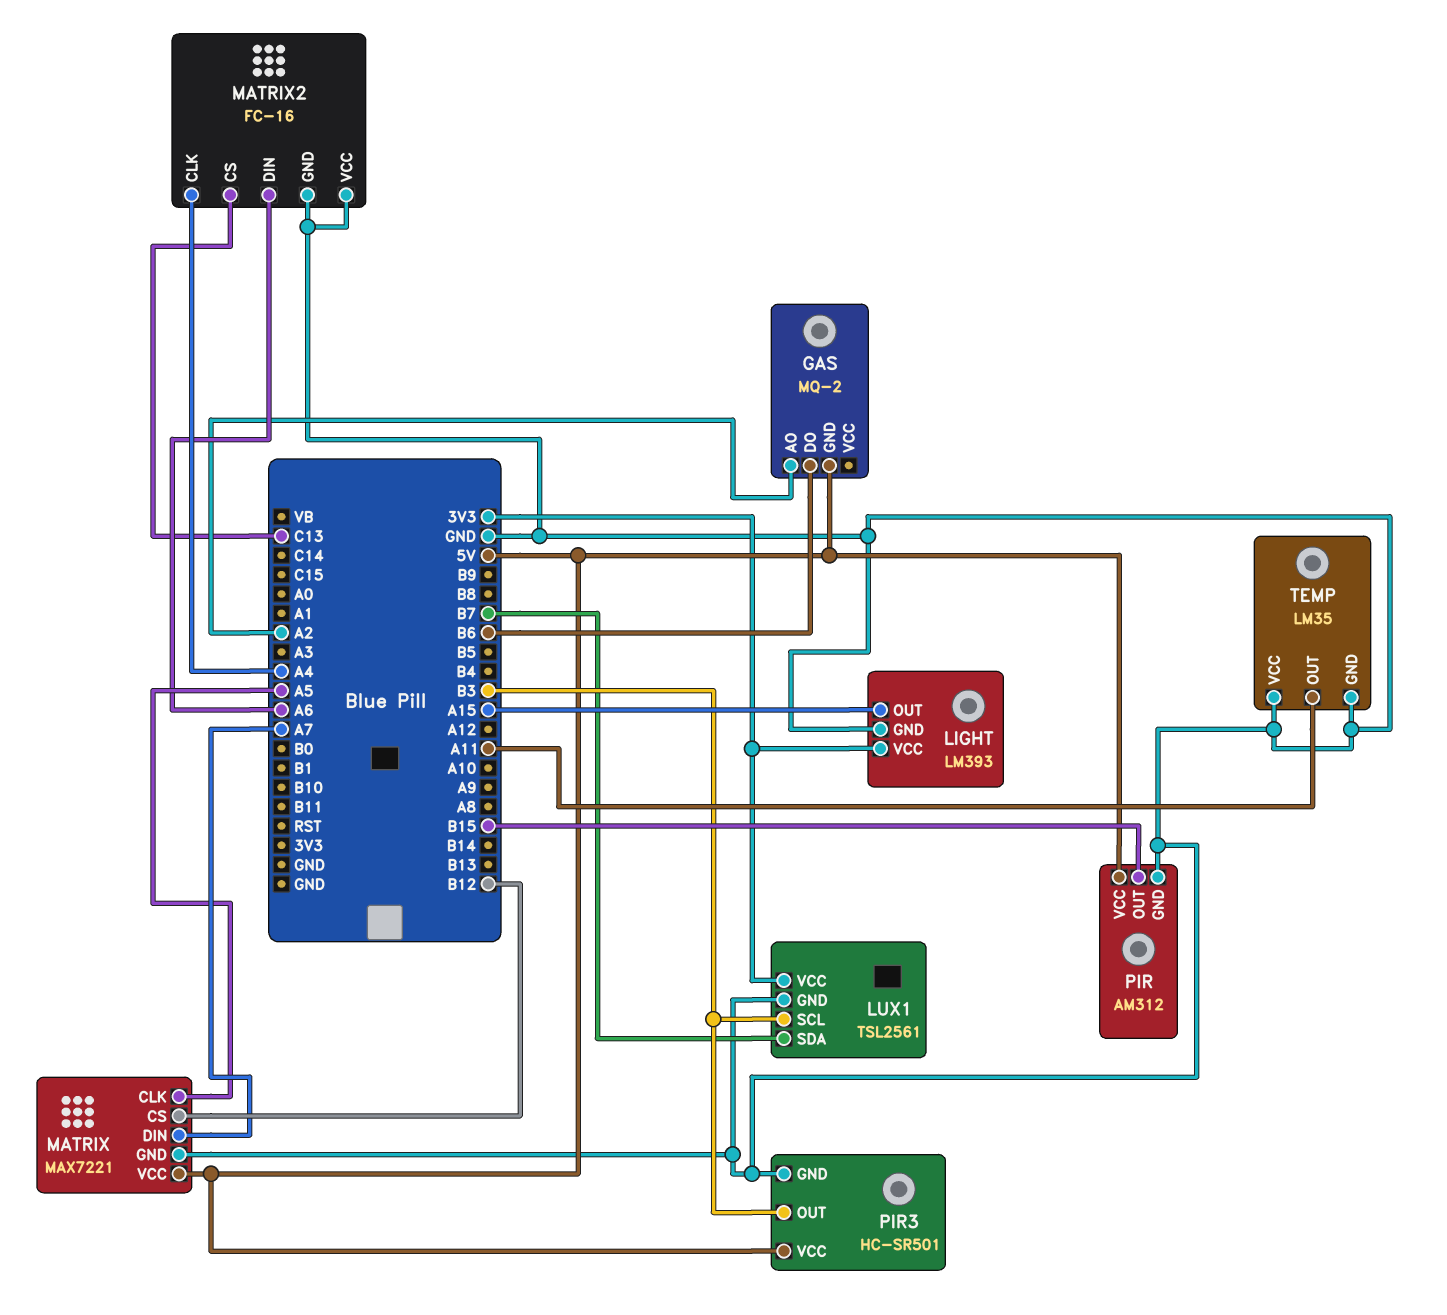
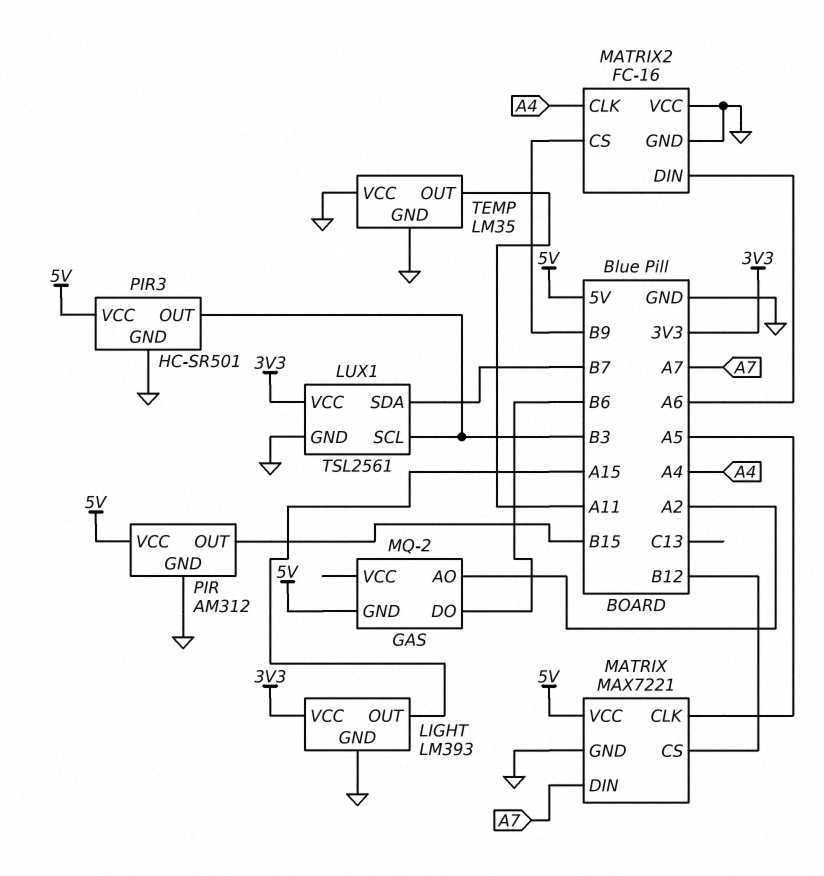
MATRIX2 pin CS: C13 -> B9

